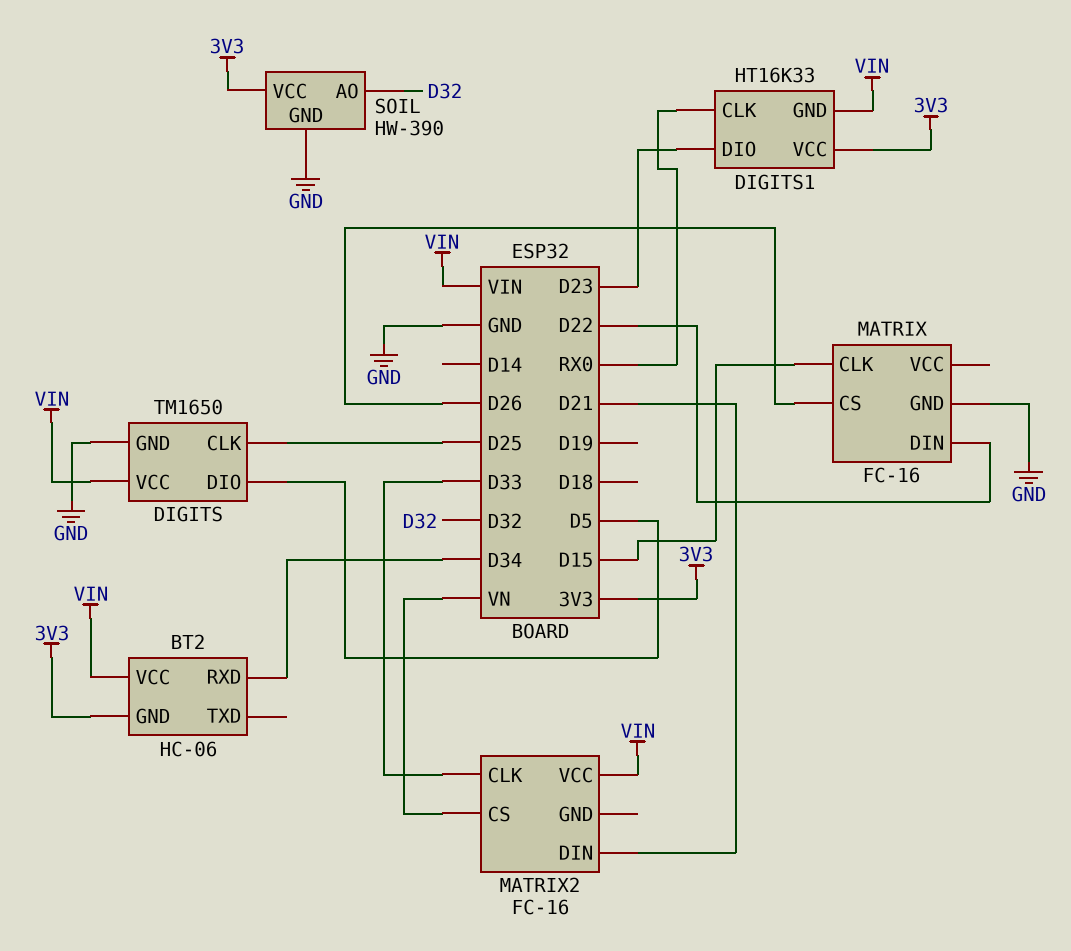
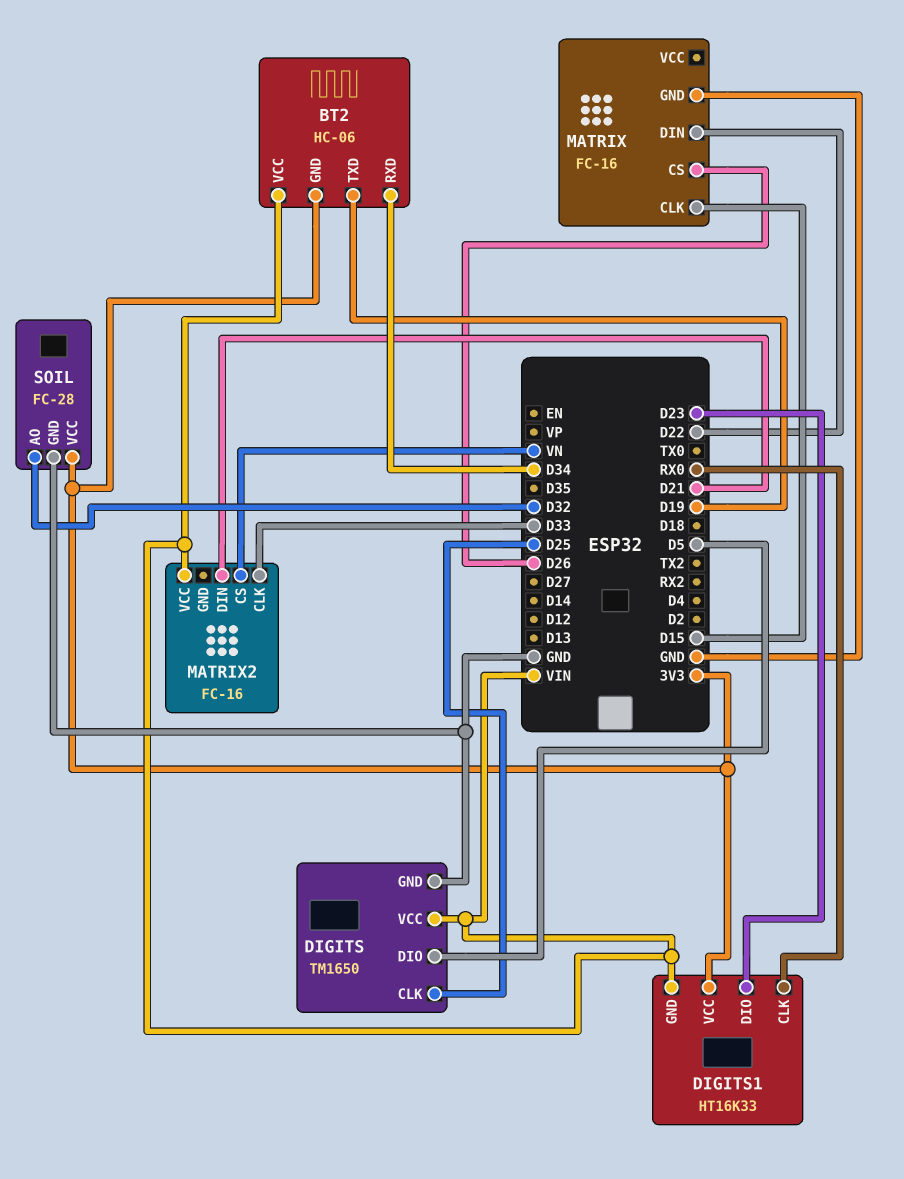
BT2 pin TXD: none -> D19
SOIL: HW-390 -> FC-28

